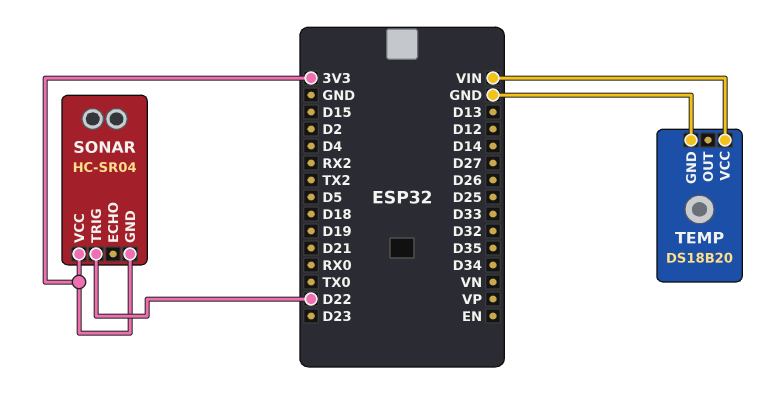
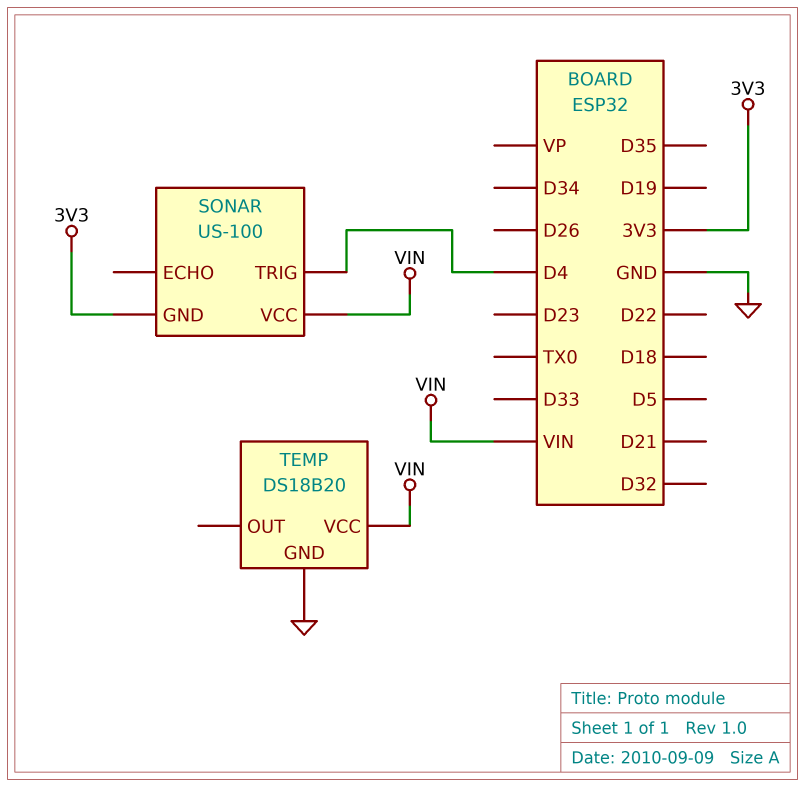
SONAR: HC-SR04 -> US-100
SONAR pin TRIG: D22 -> D4
SONAR pin VCC: 3V3 -> VIN

